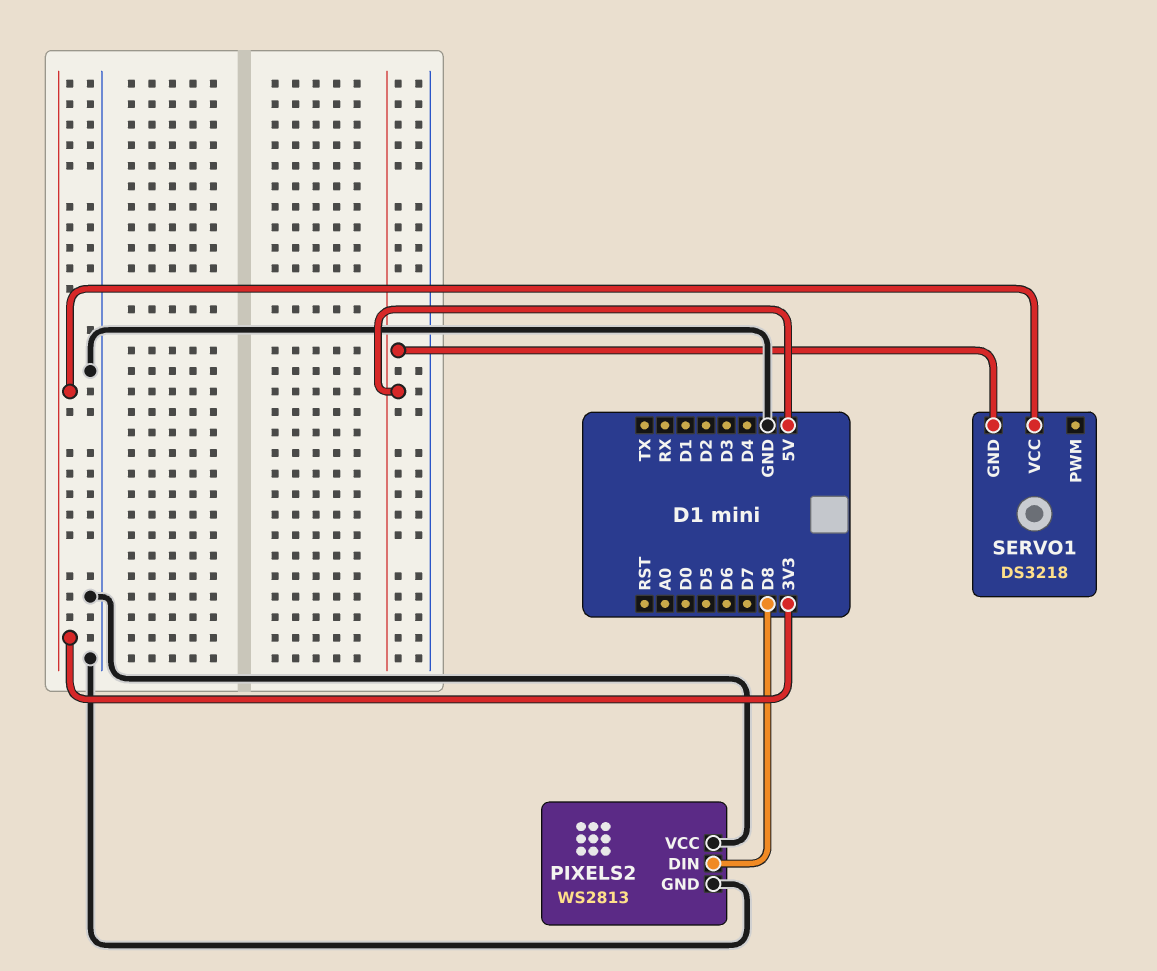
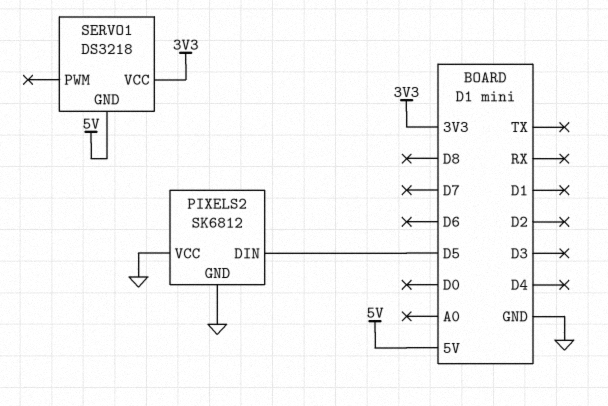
PIXELS2: WS2813 -> SK6812
PIXELS2 pin DIN: D8 -> D5

